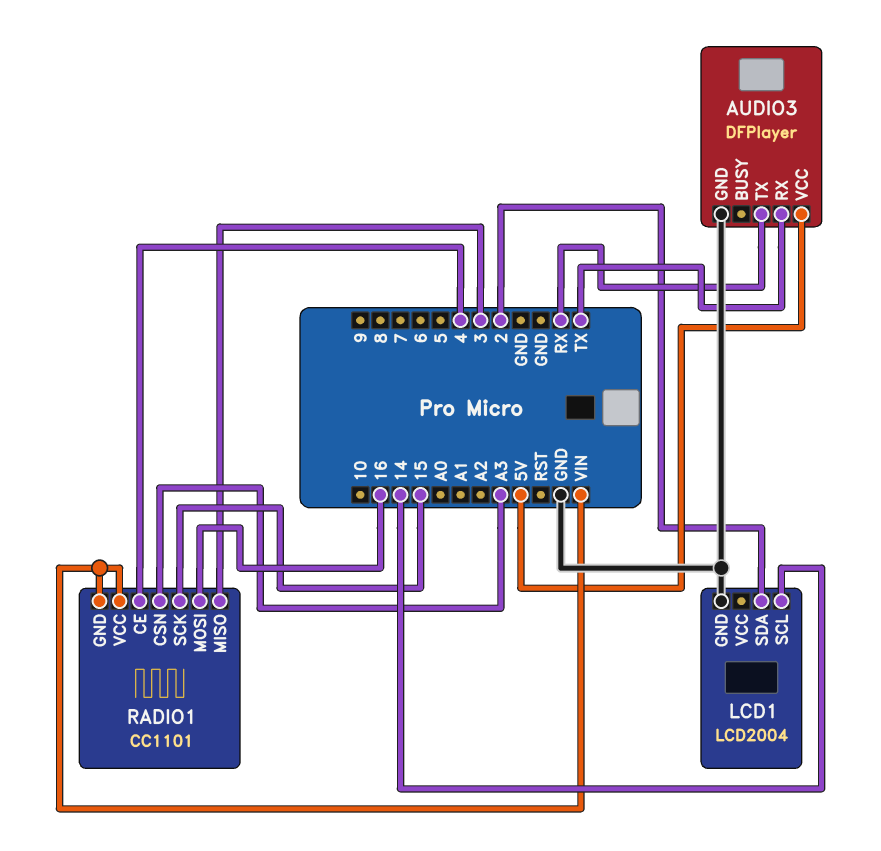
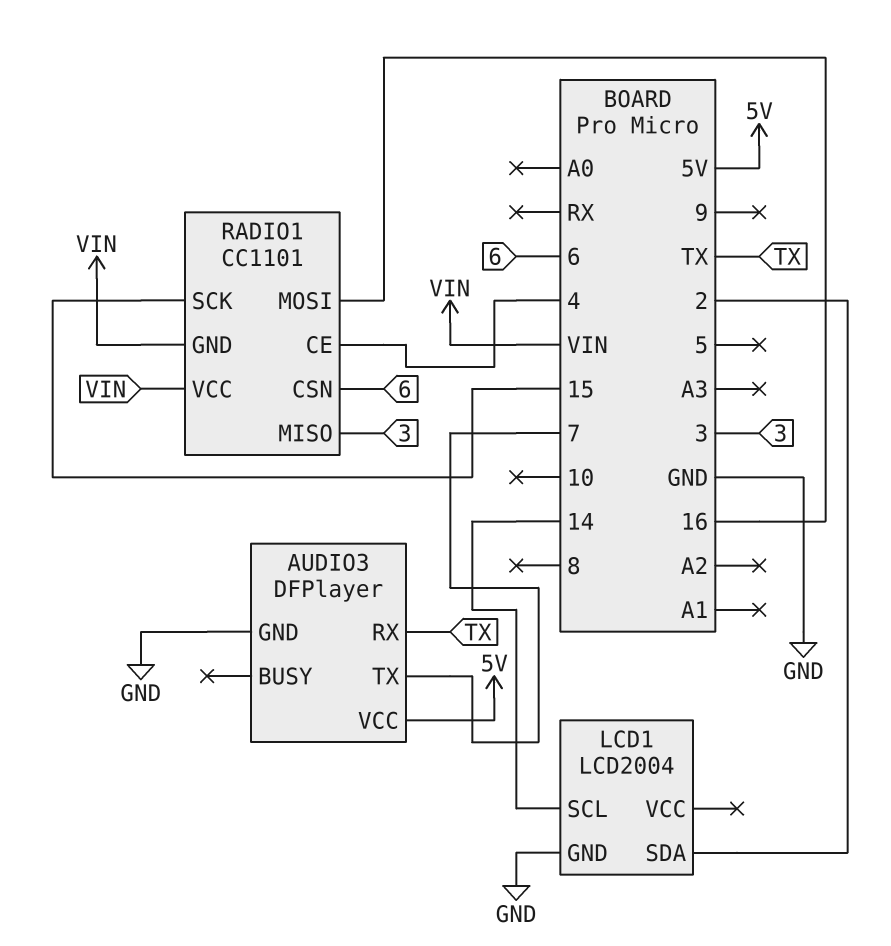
AUDIO3 pin TX: RX -> 7
RADIO1 pin CSN: A3 -> 6

